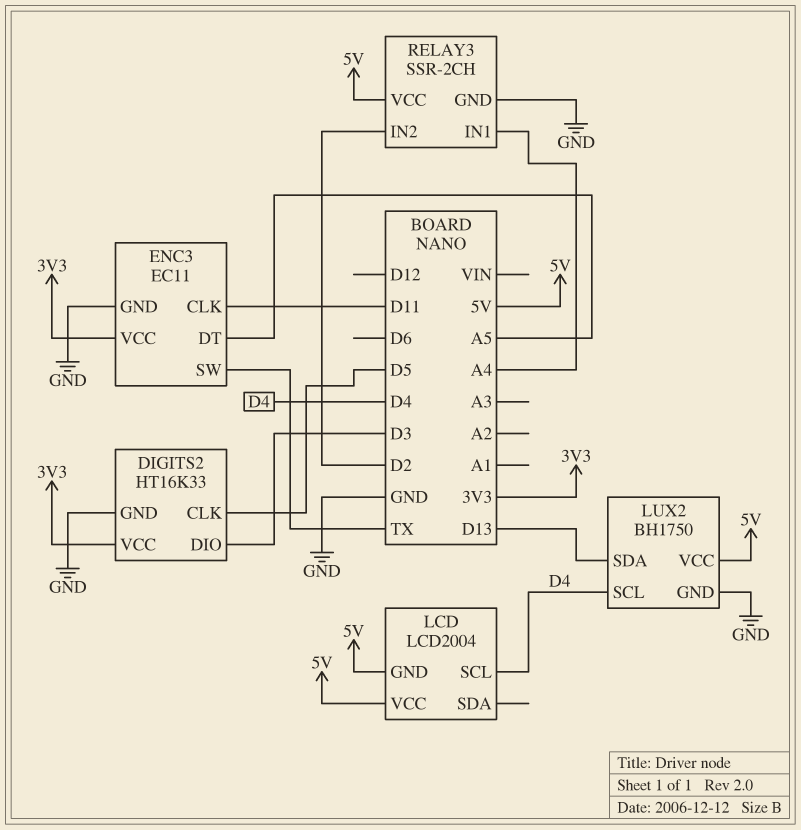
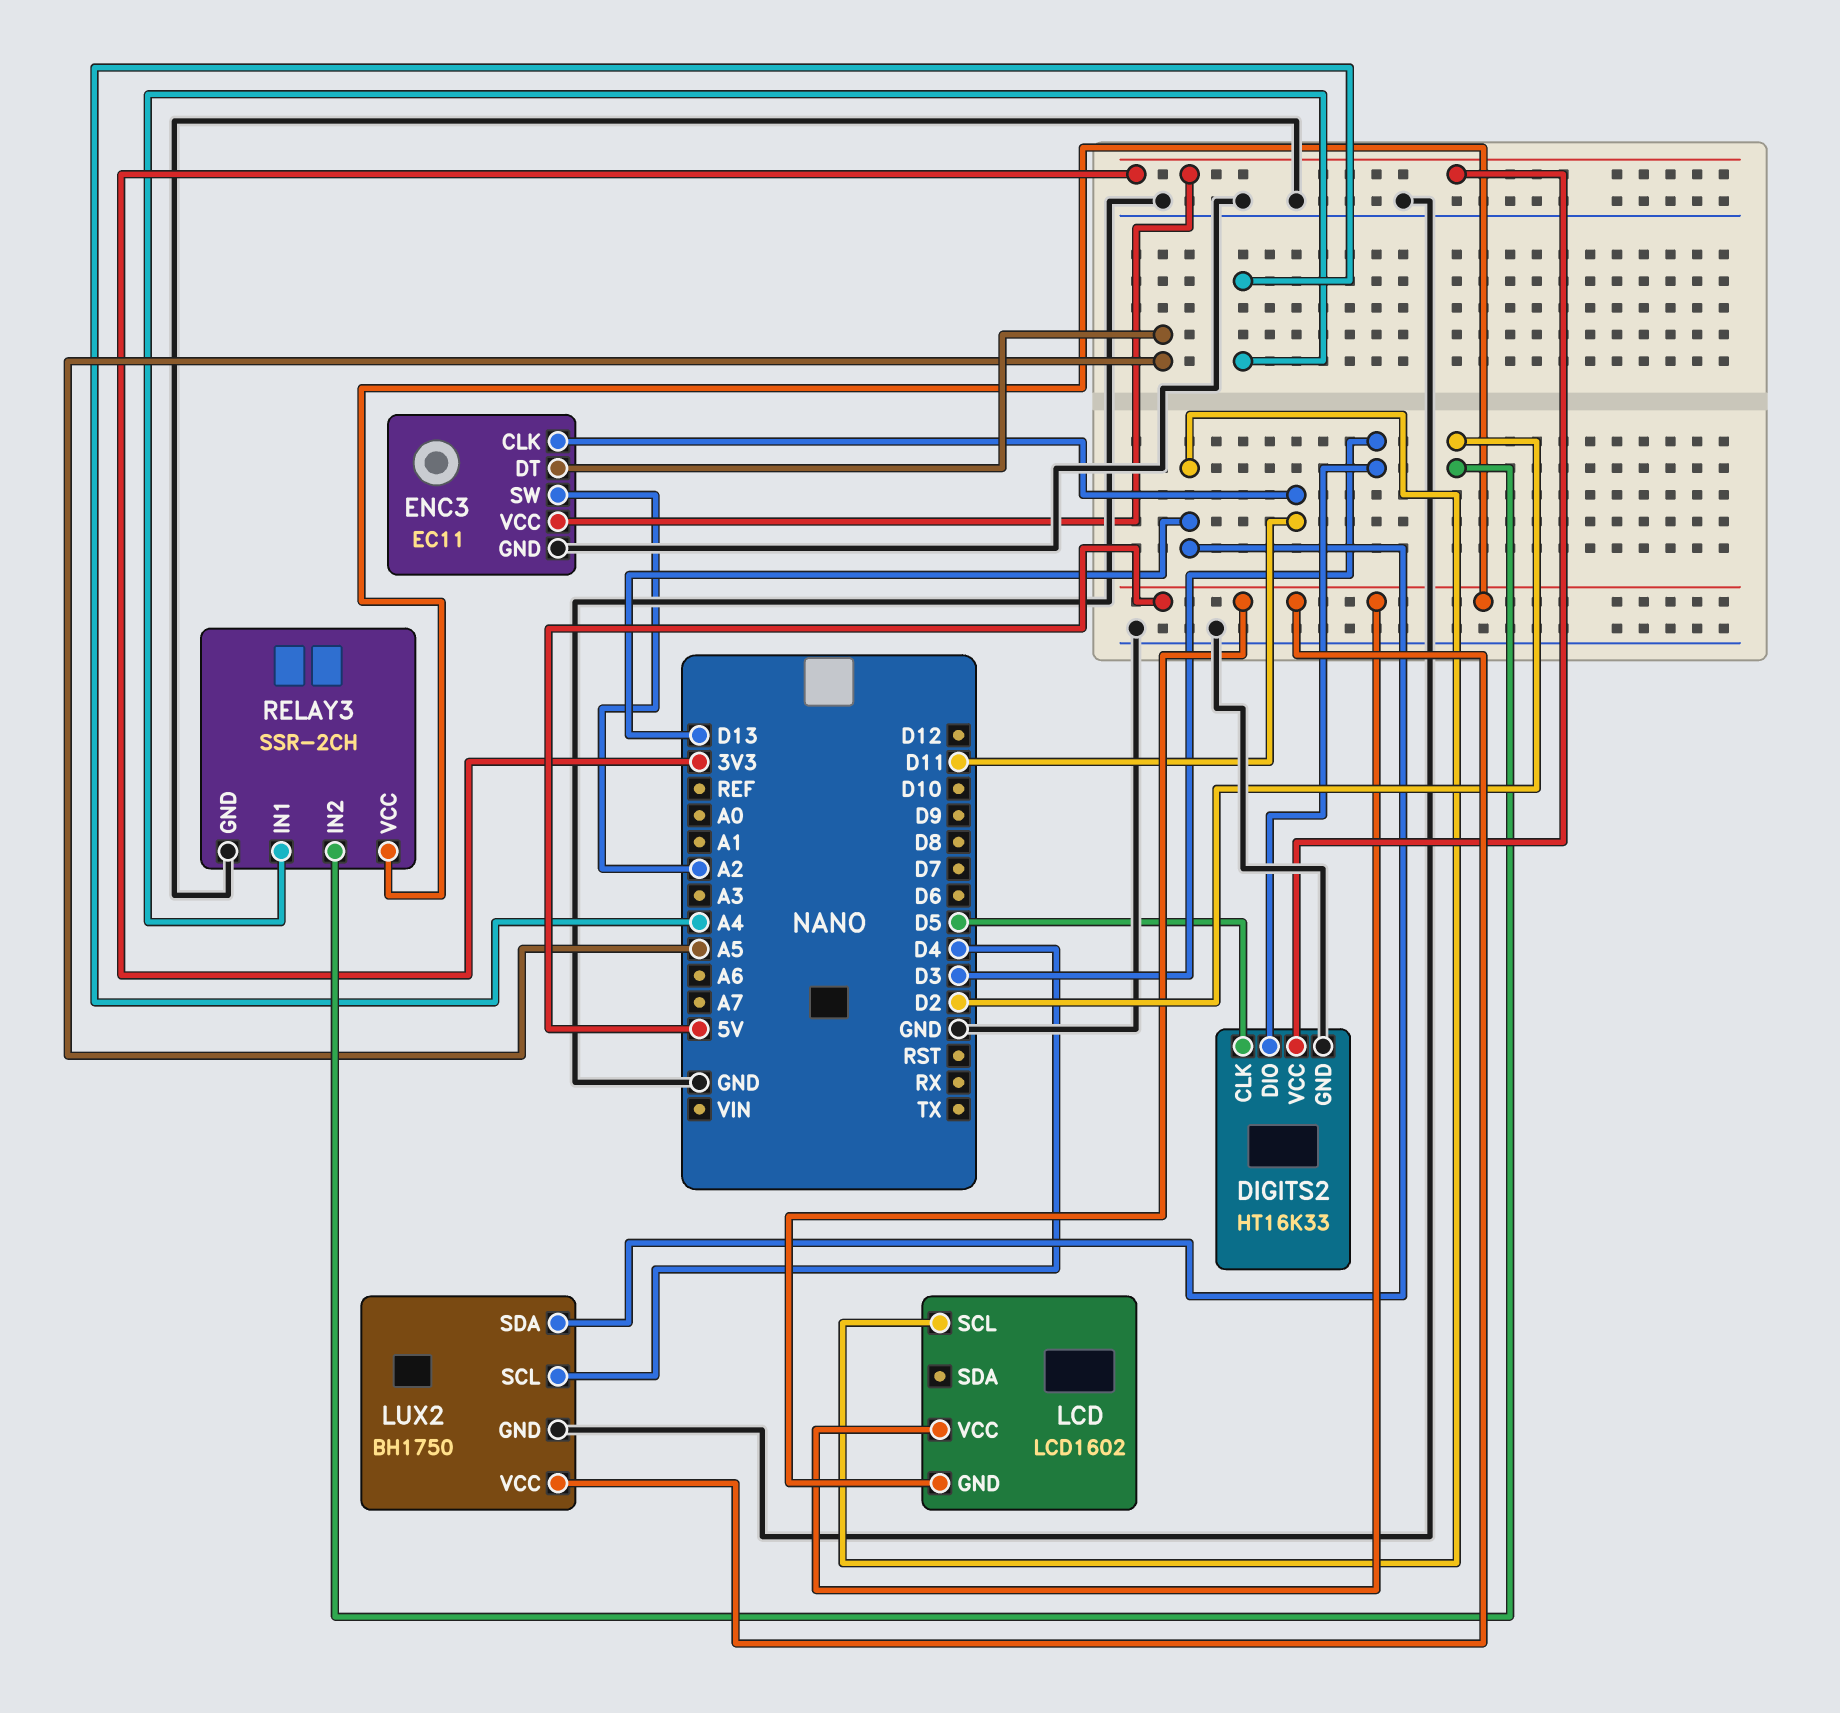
ENC3 pin SW: TX -> A2
LCD: LCD2004 -> LCD1602
LCD pin SCL: D4 -> D13

